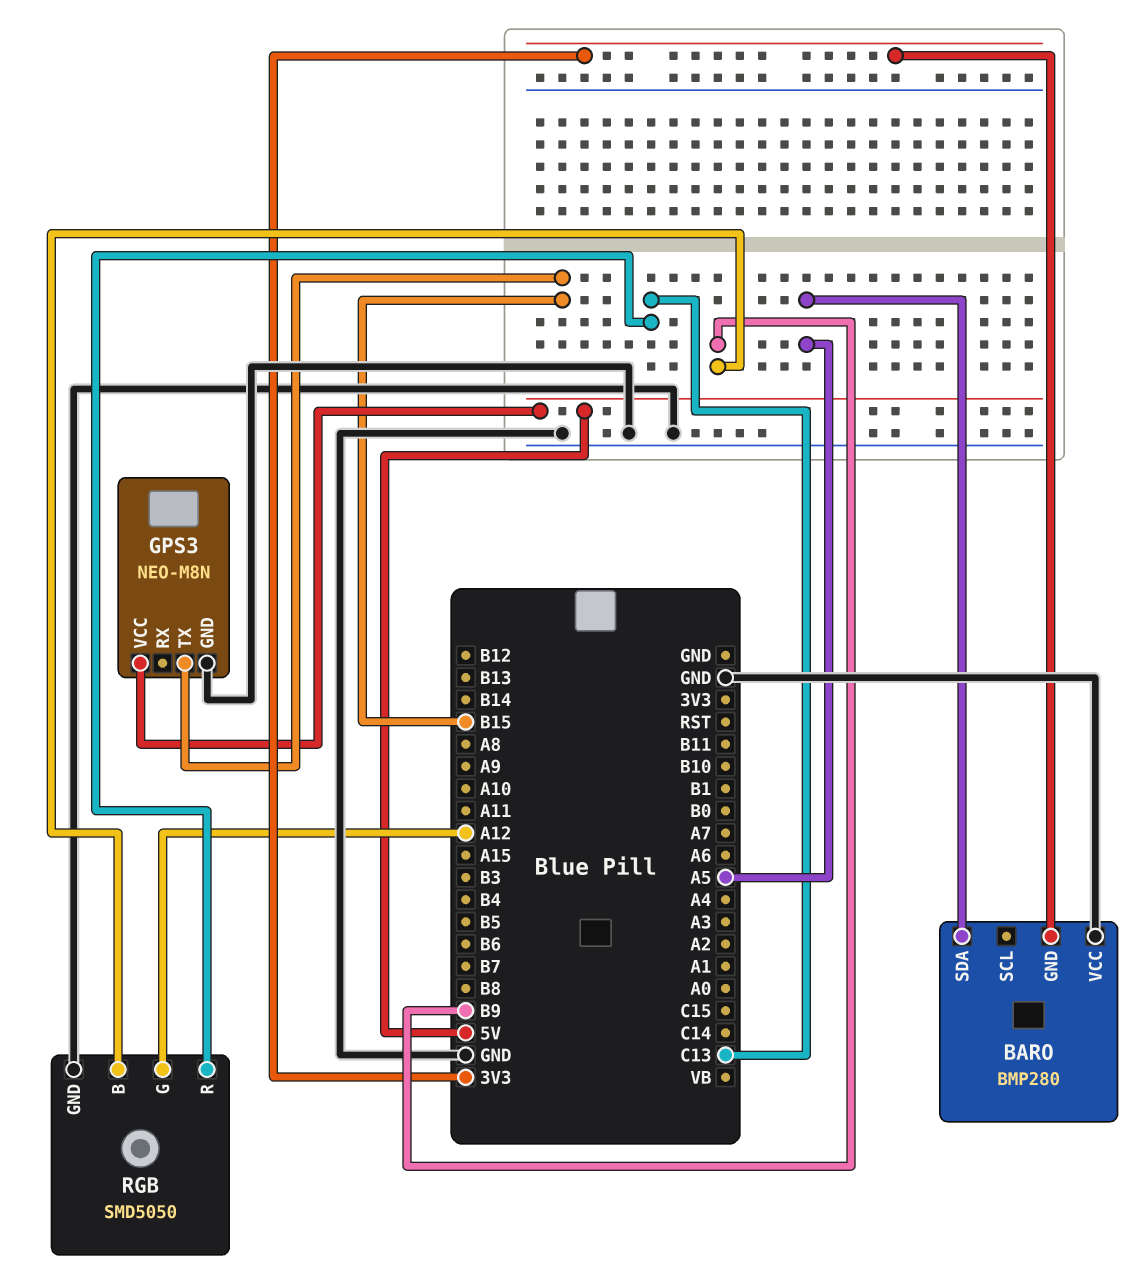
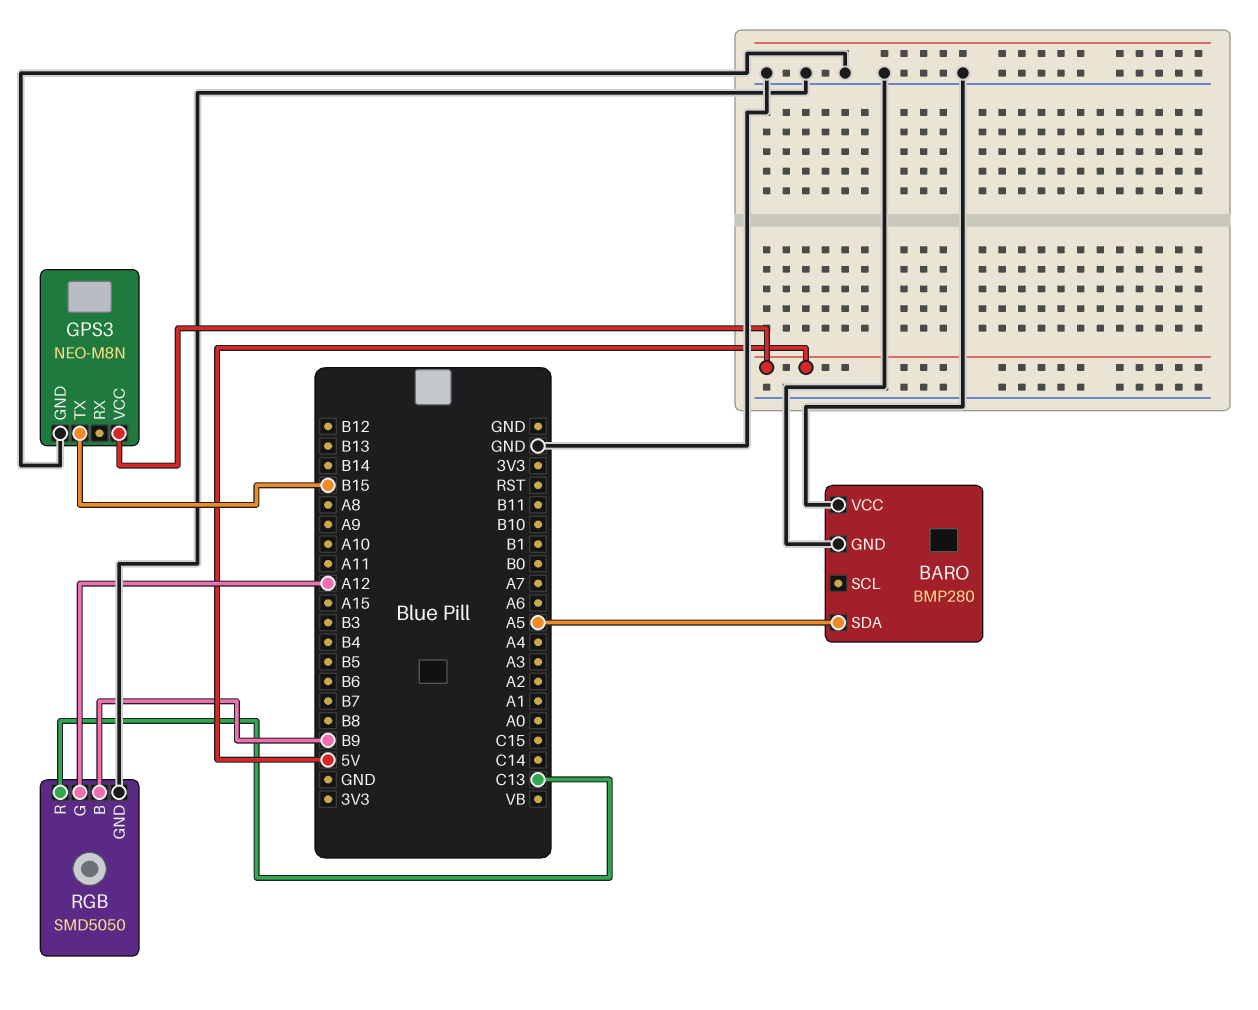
BARO pin GND: 3V3 -> GND

